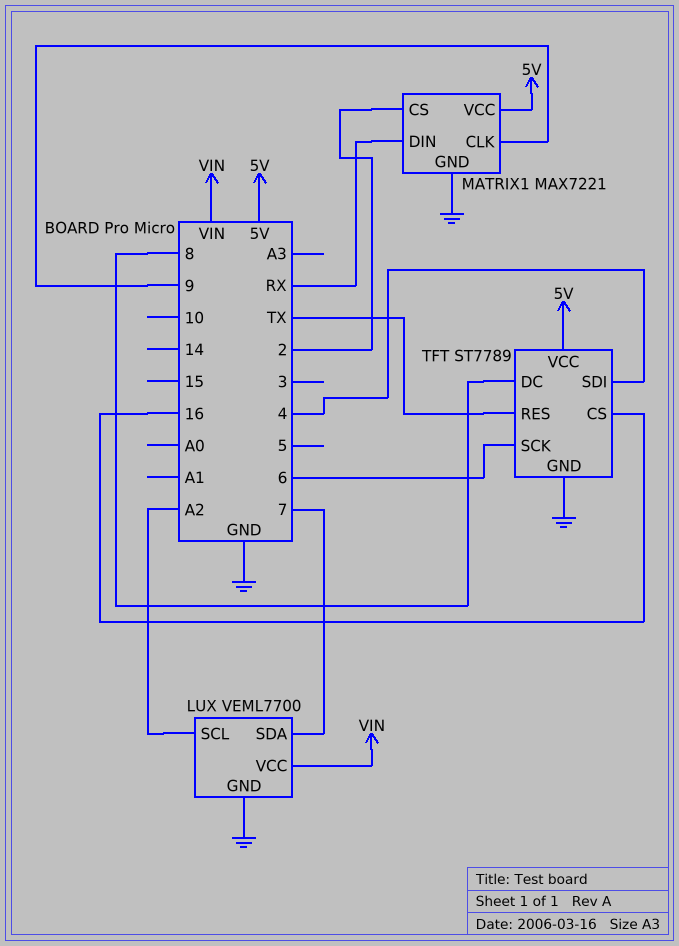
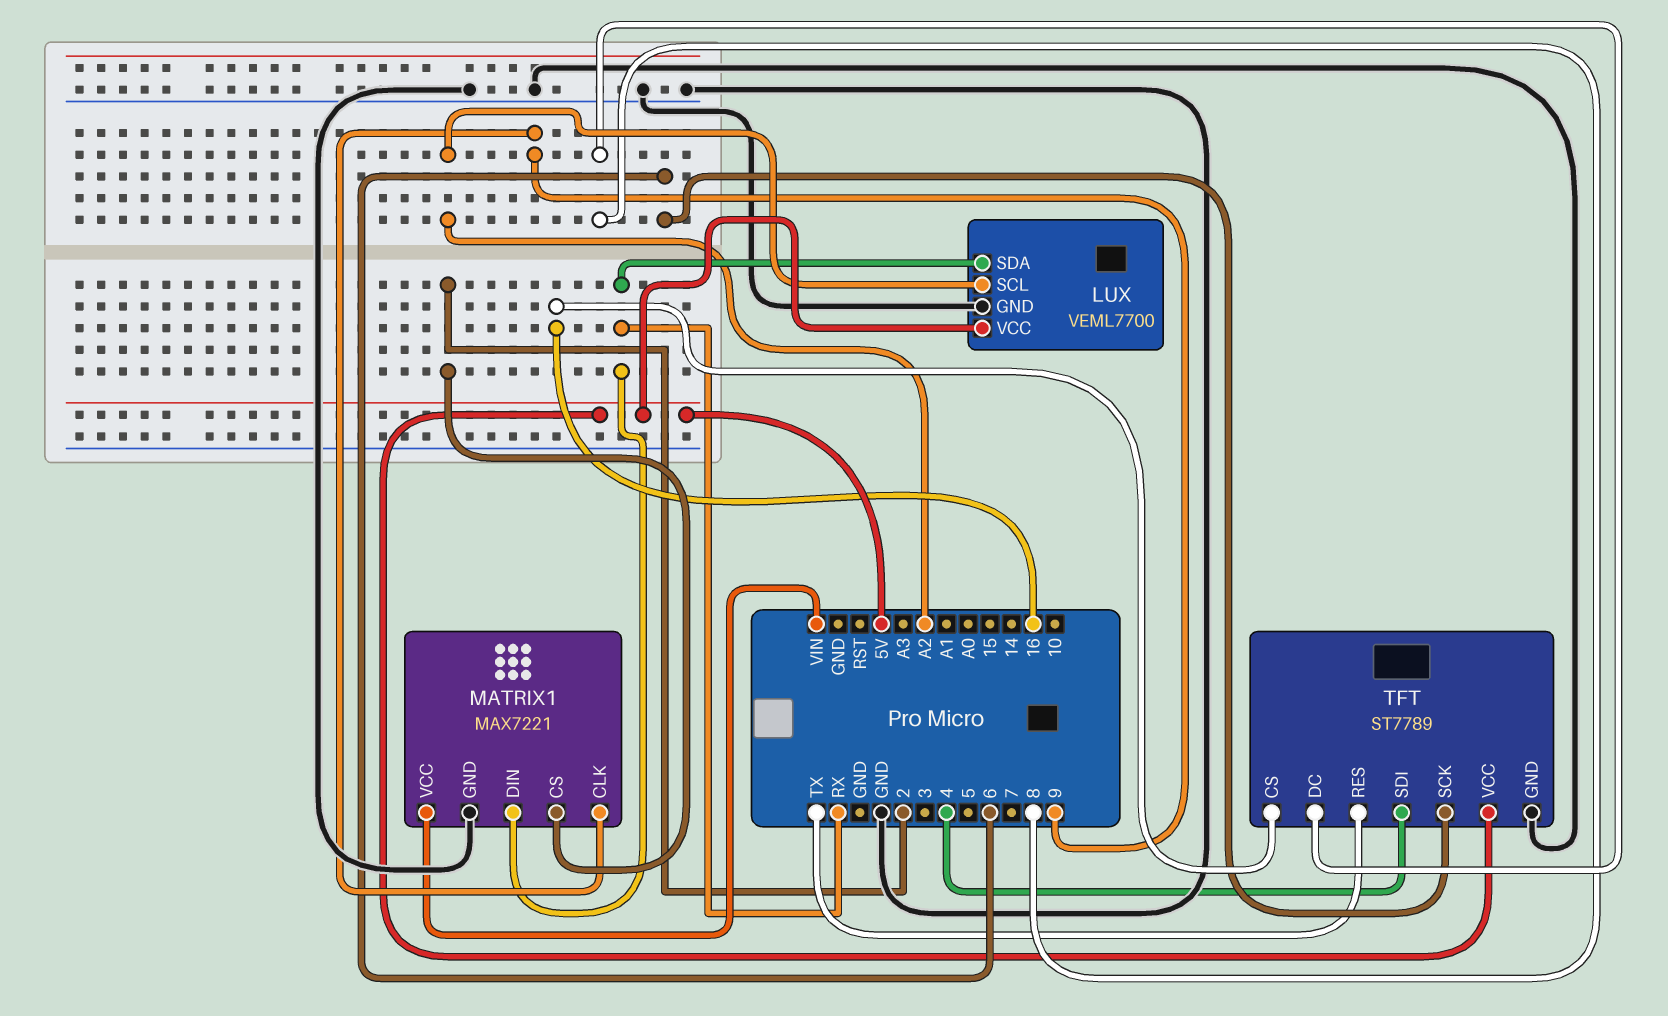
LUX pin SDA: 7 -> RX
LUX pin VCC: VIN -> 5V
MATRIX1 pin VCC: 5V -> VIN

